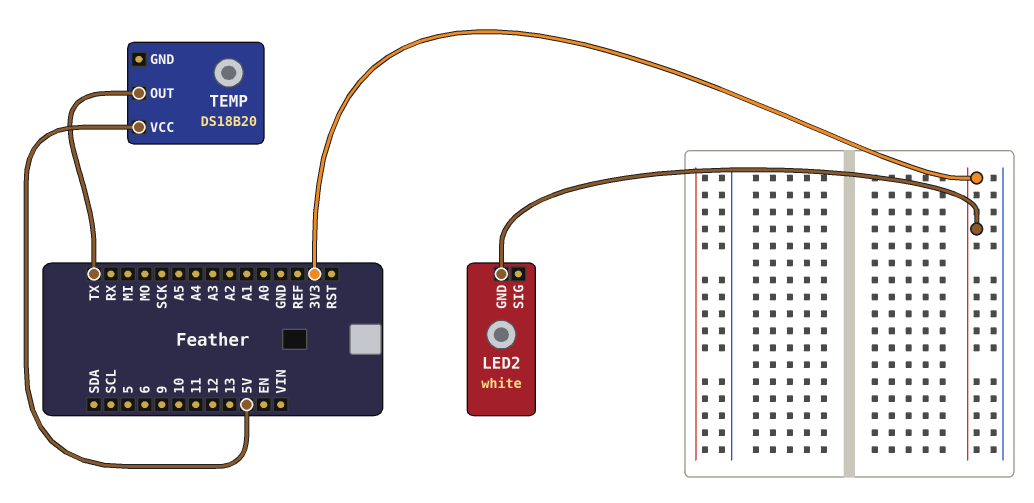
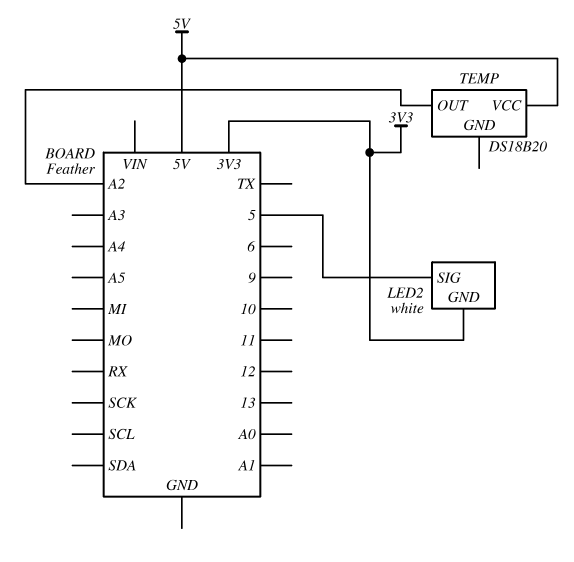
LED2 pin SIG: none -> 5
TEMP pin OUT: TX -> A2

